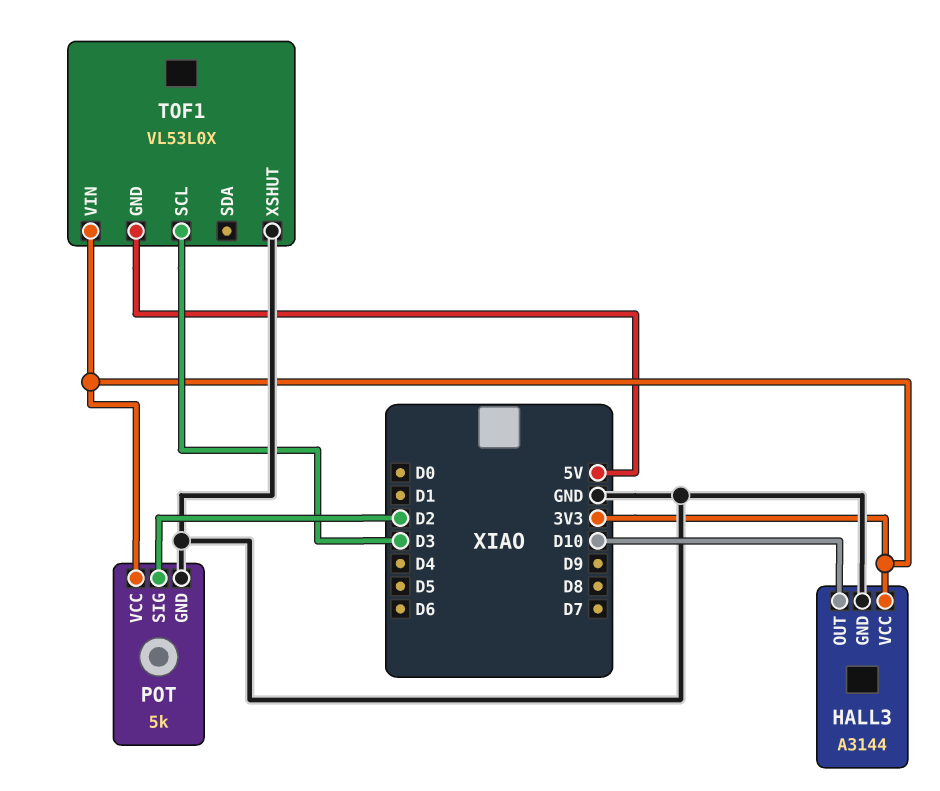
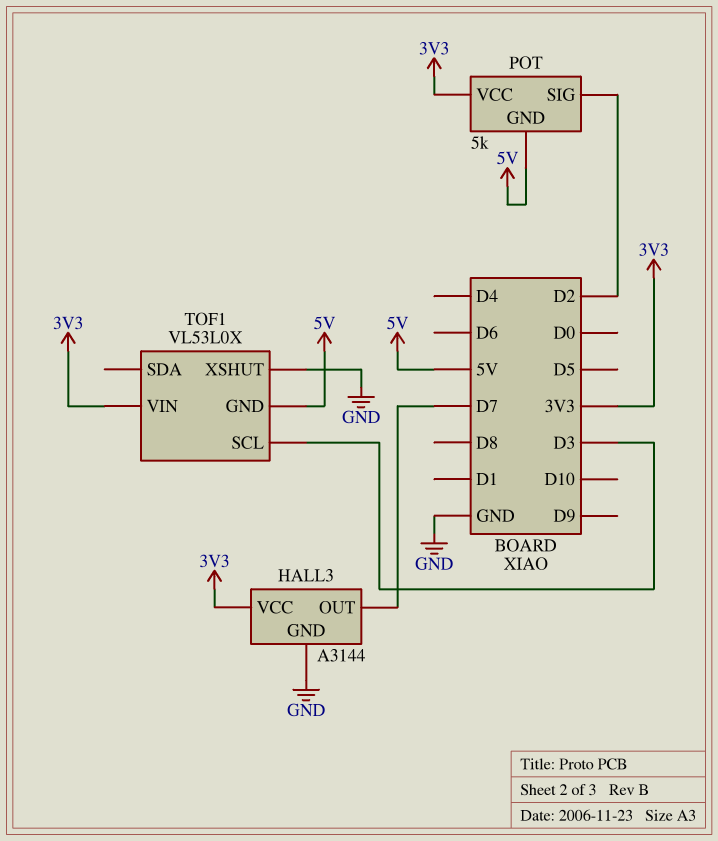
HALL3 pin OUT: D10 -> D7
POT pin GND: GND -> 5V

